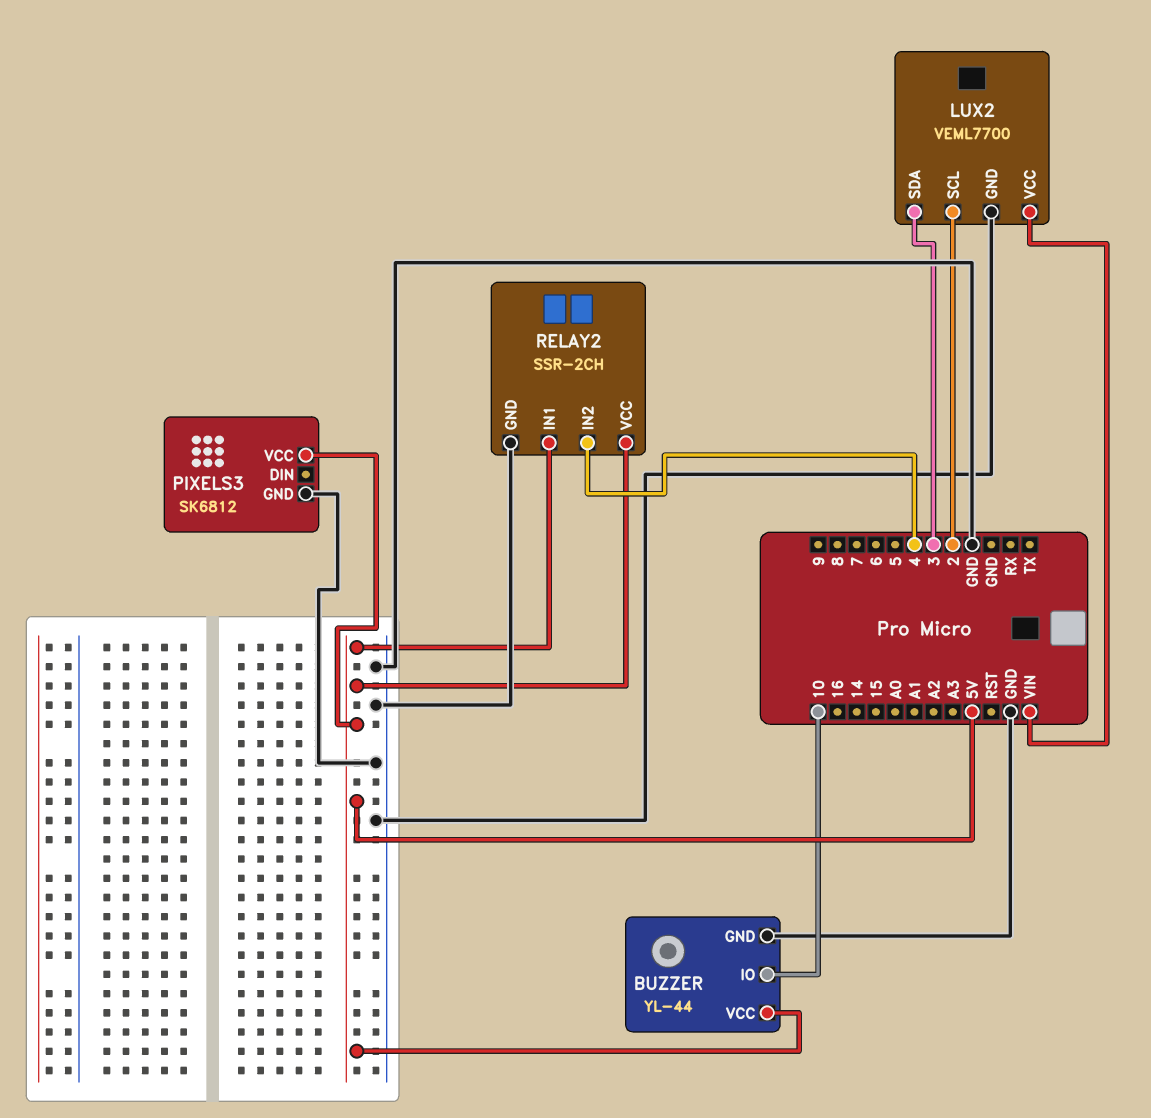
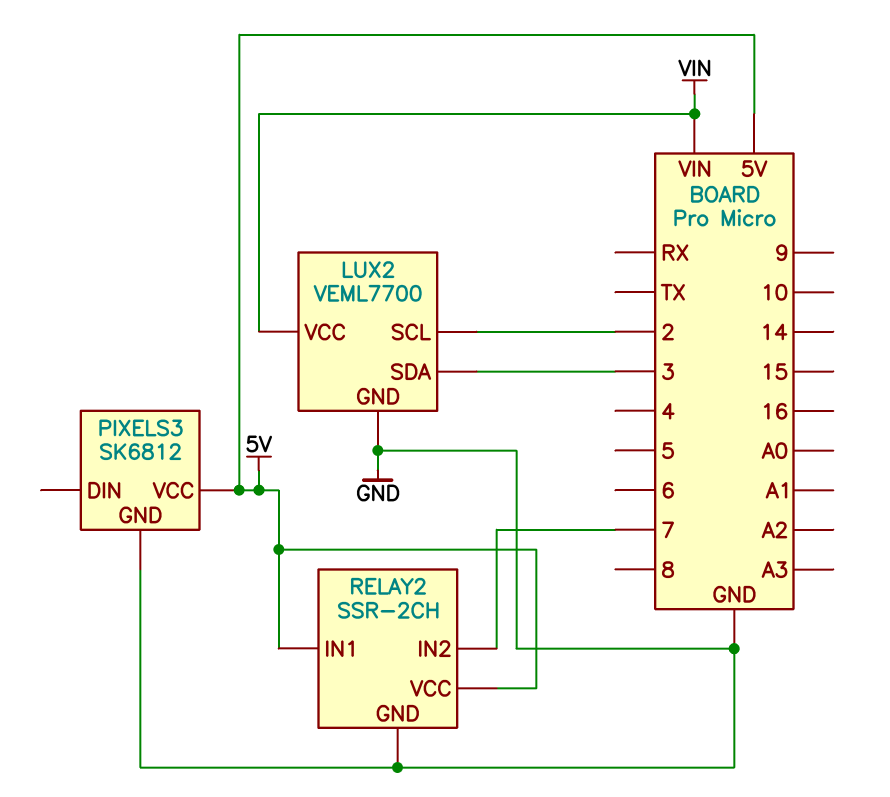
BUZZER: YL-44 -> none
BUZZER pin GND: GND -> none
BUZZER pin IO: 10 -> none
BUZZER pin VCC: 5V -> none
RELAY2 pin IN2: 4 -> 7

